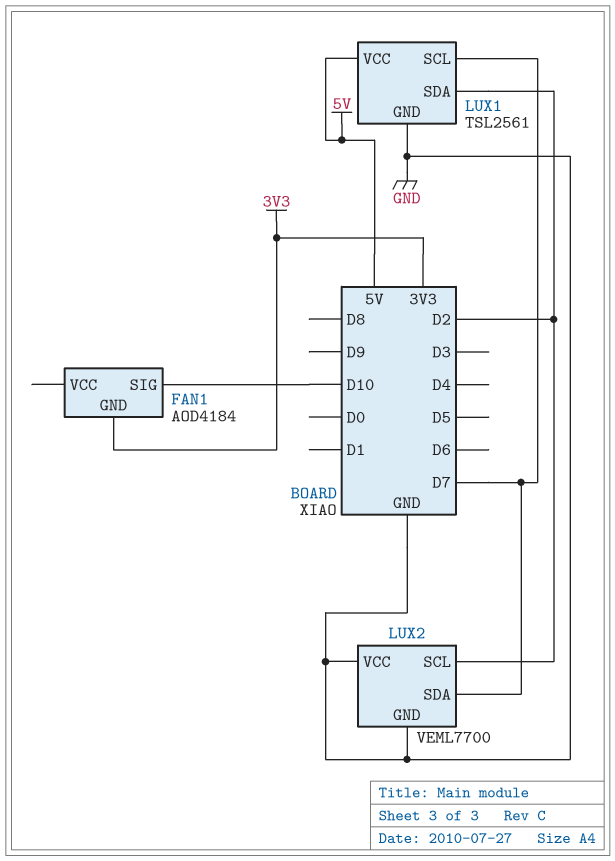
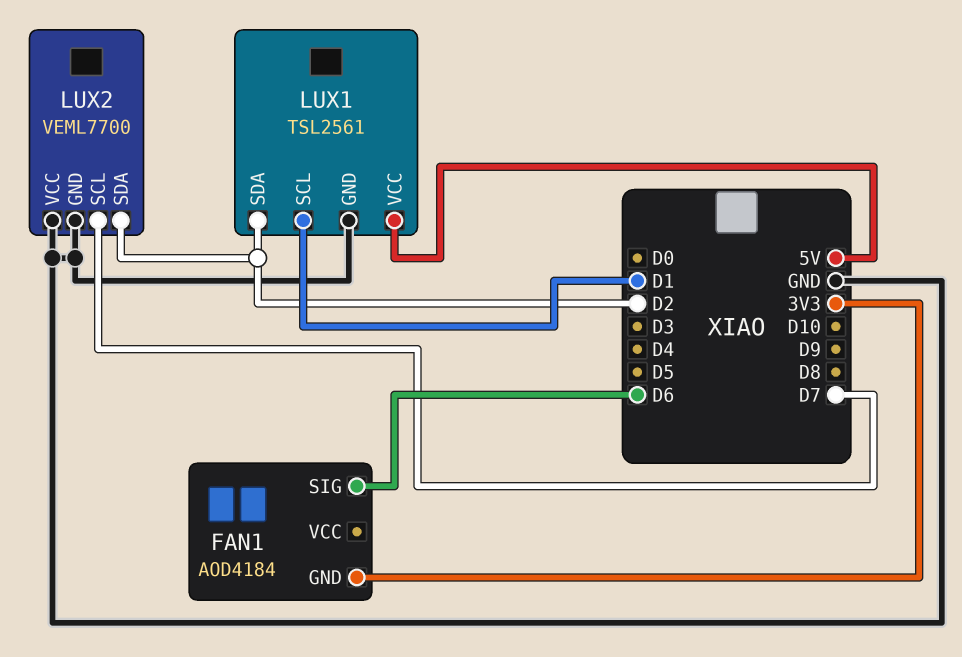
FAN1 pin SIG: D10 -> D6
LUX1 pin SCL: D7 -> D1
LUX2 pin SCL: D2 -> D7
LUX2 pin SDA: D7 -> D2

